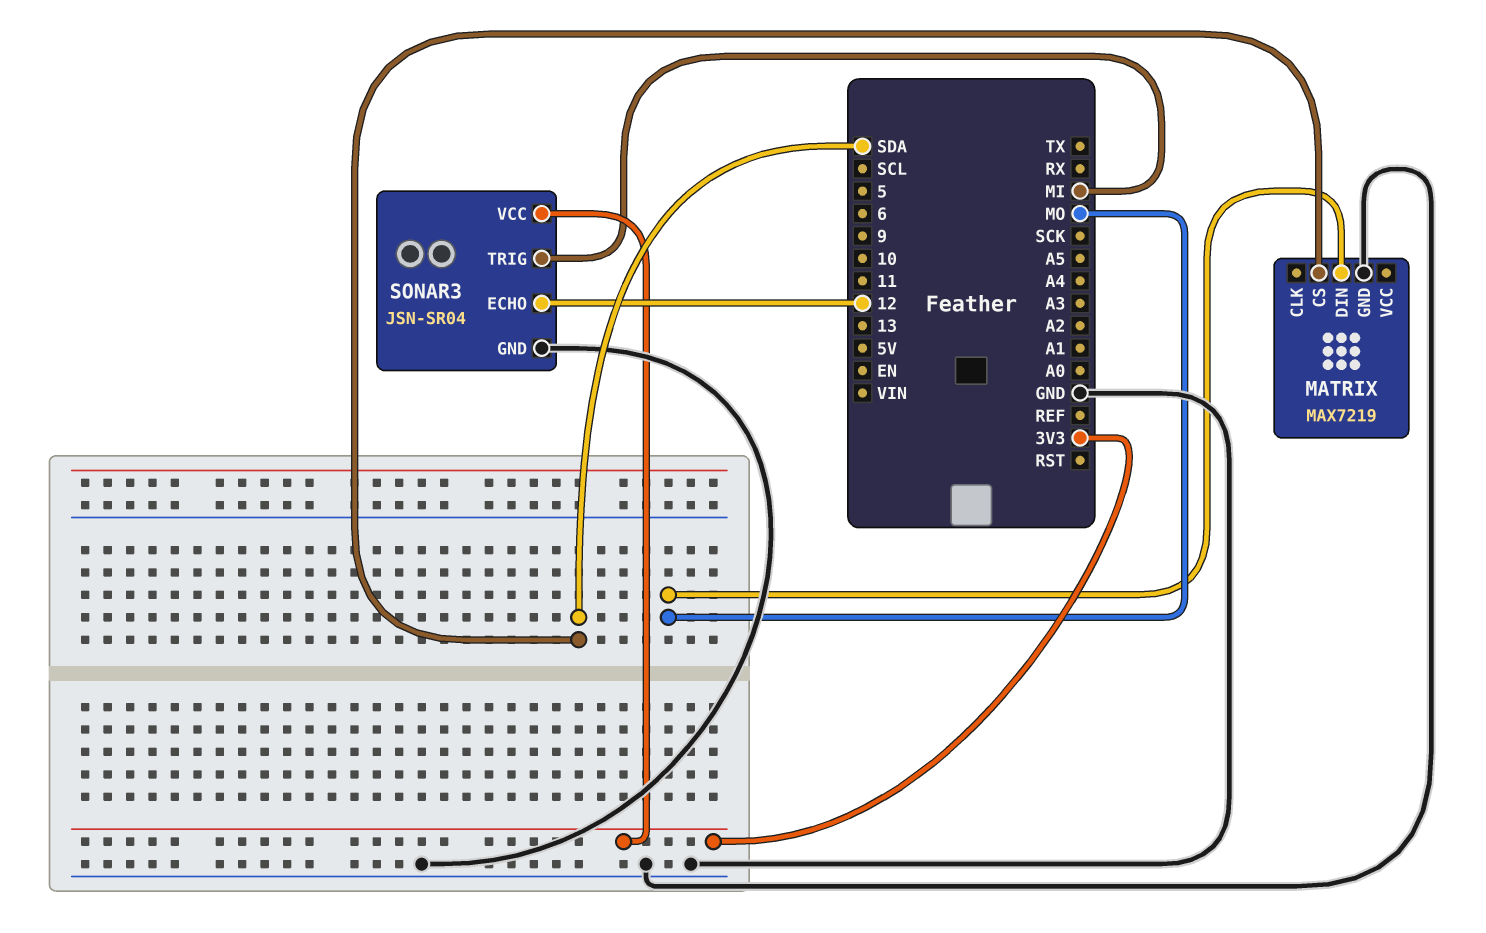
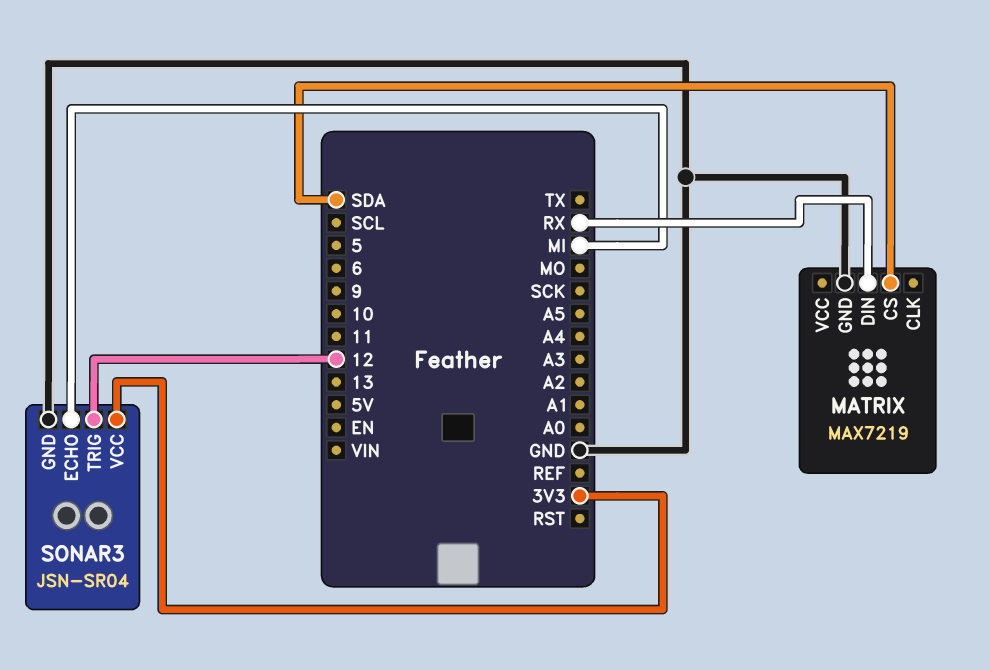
MATRIX pin DIN: MO -> RX
SONAR3 pin ECHO: 12 -> MI
SONAR3 pin TRIG: MI -> 12

